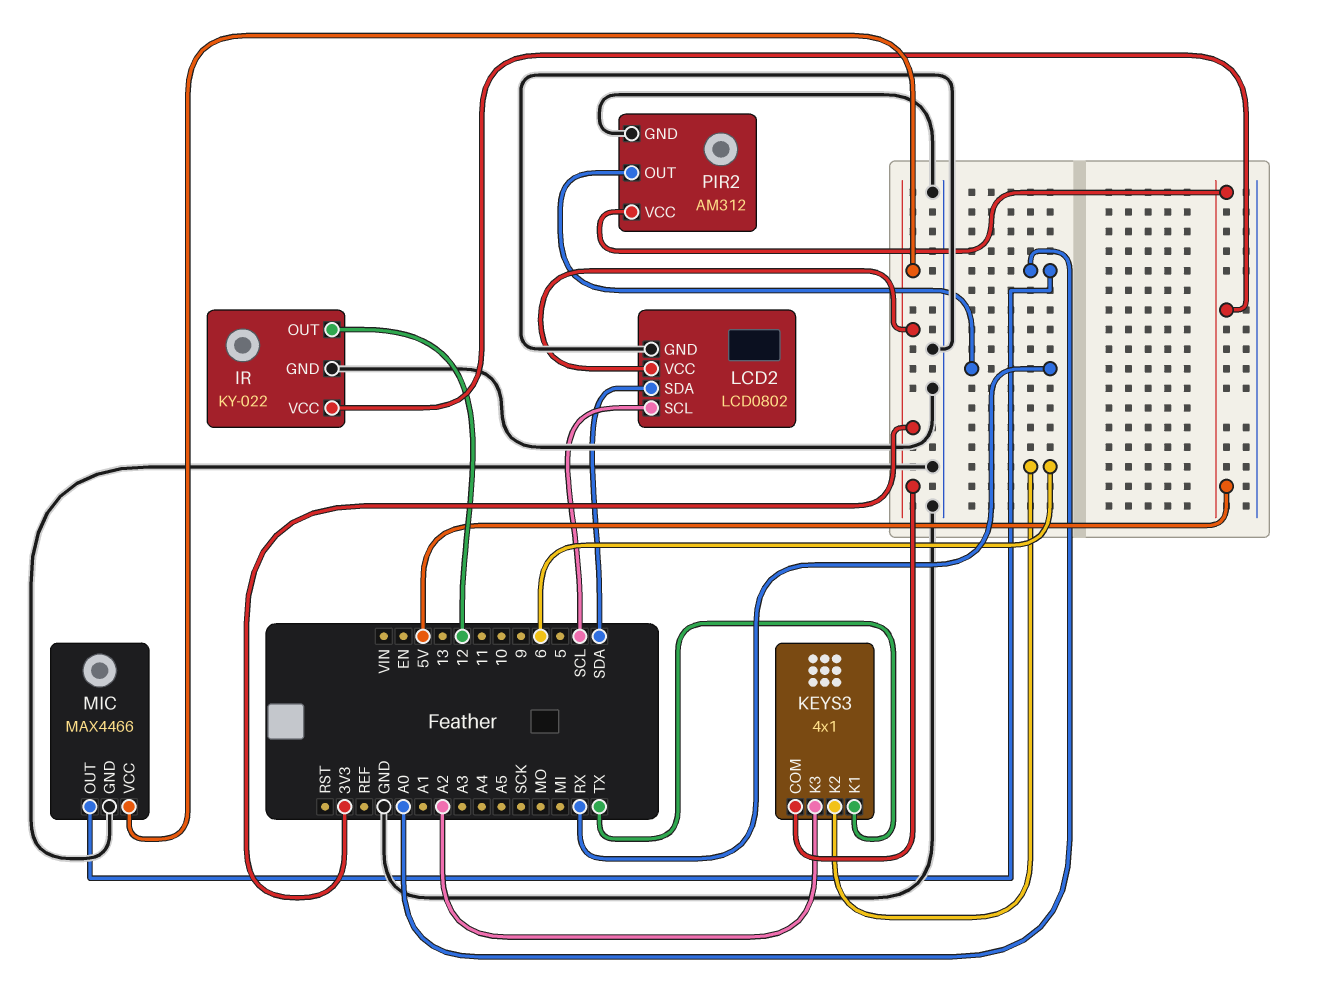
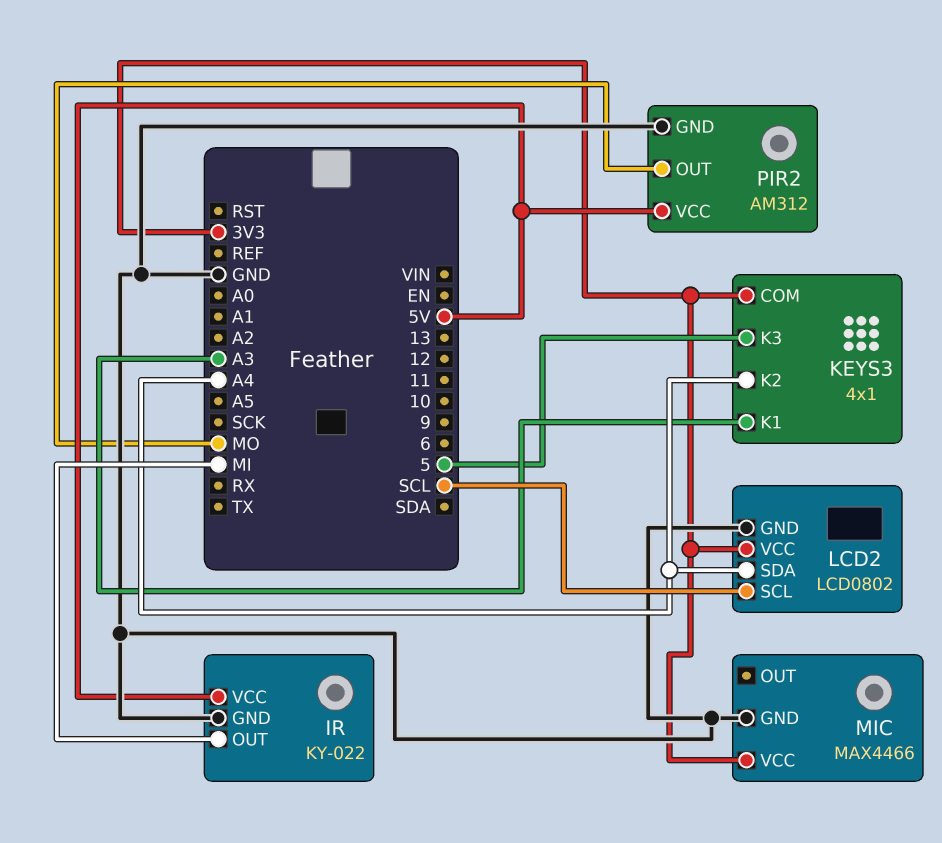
IR pin OUT: 12 -> MI
KEYS3 pin K1: TX -> A3
KEYS3 pin K2: 6 -> A4
KEYS3 pin K3: A2 -> 5
LCD2 pin SDA: SDA -> A4
MIC pin OUT: A0 -> none
PIR2 pin OUT: RX -> MO

